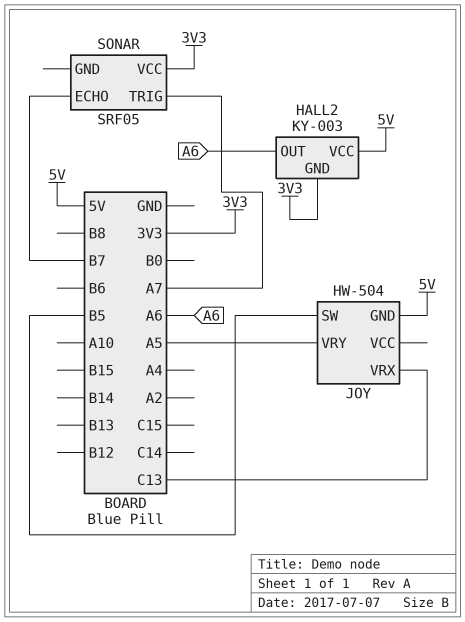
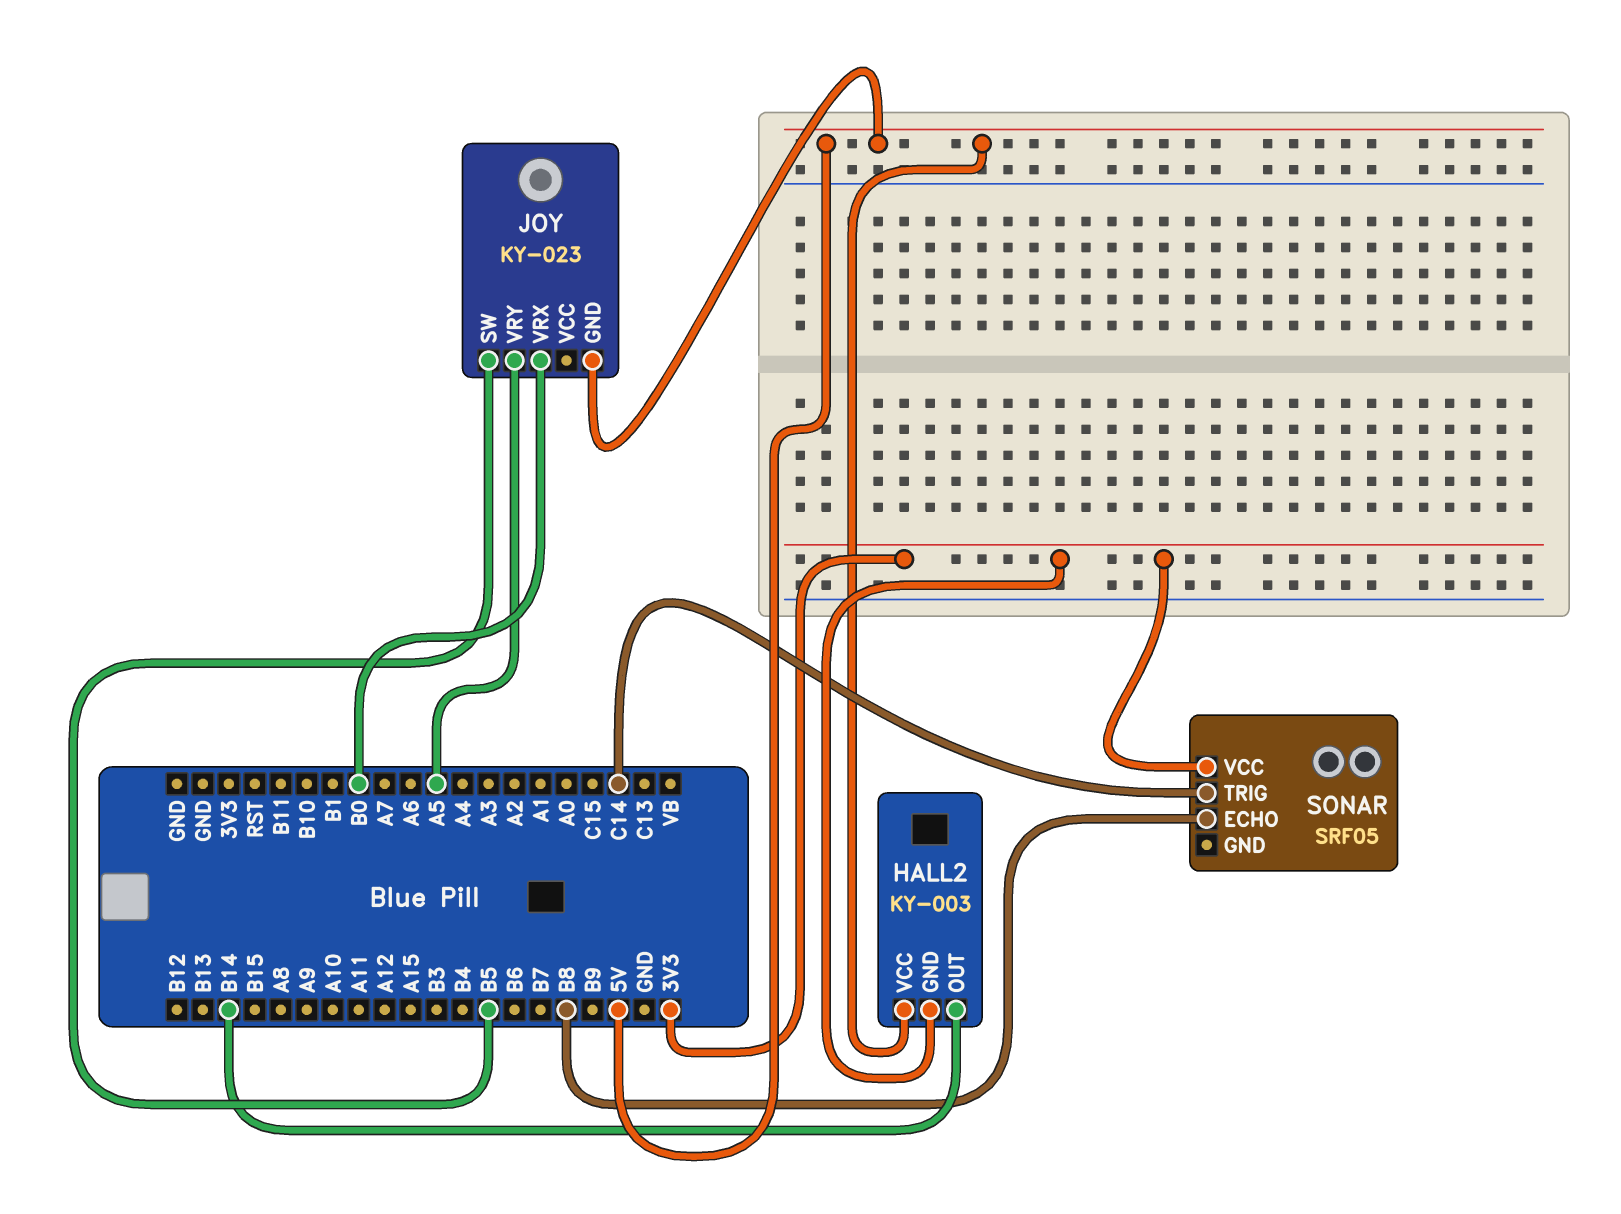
HALL2 pin OUT: A6 -> B14
JOY: HW-504 -> KY-023
JOY pin VRX: C13 -> B0
SONAR pin ECHO: B7 -> B8
SONAR pin TRIG: A7 -> C14

